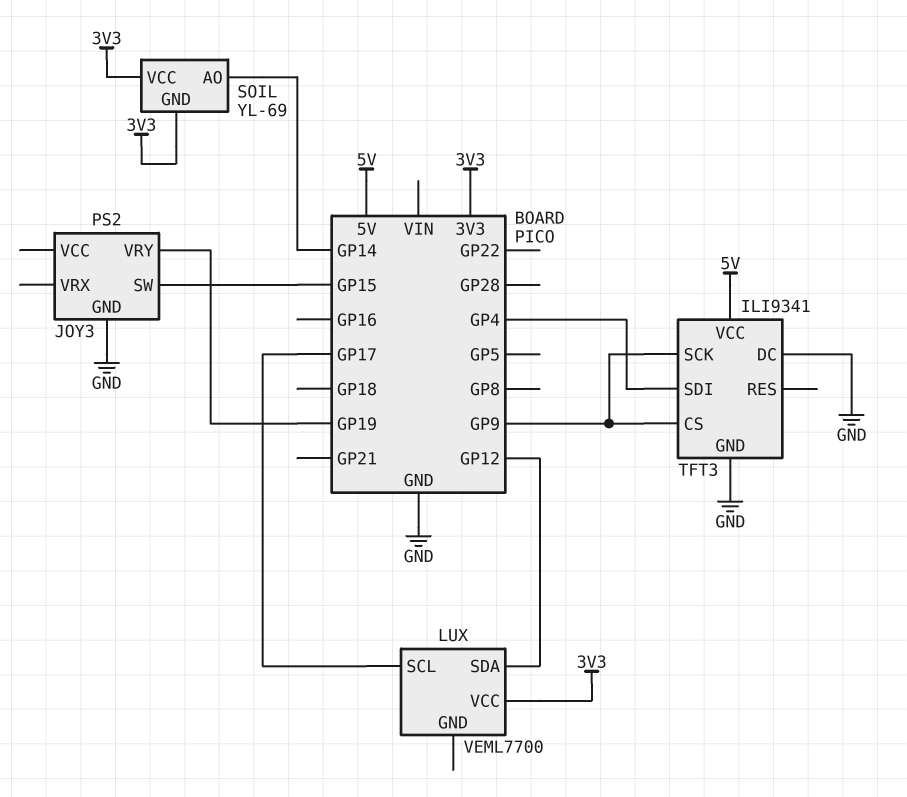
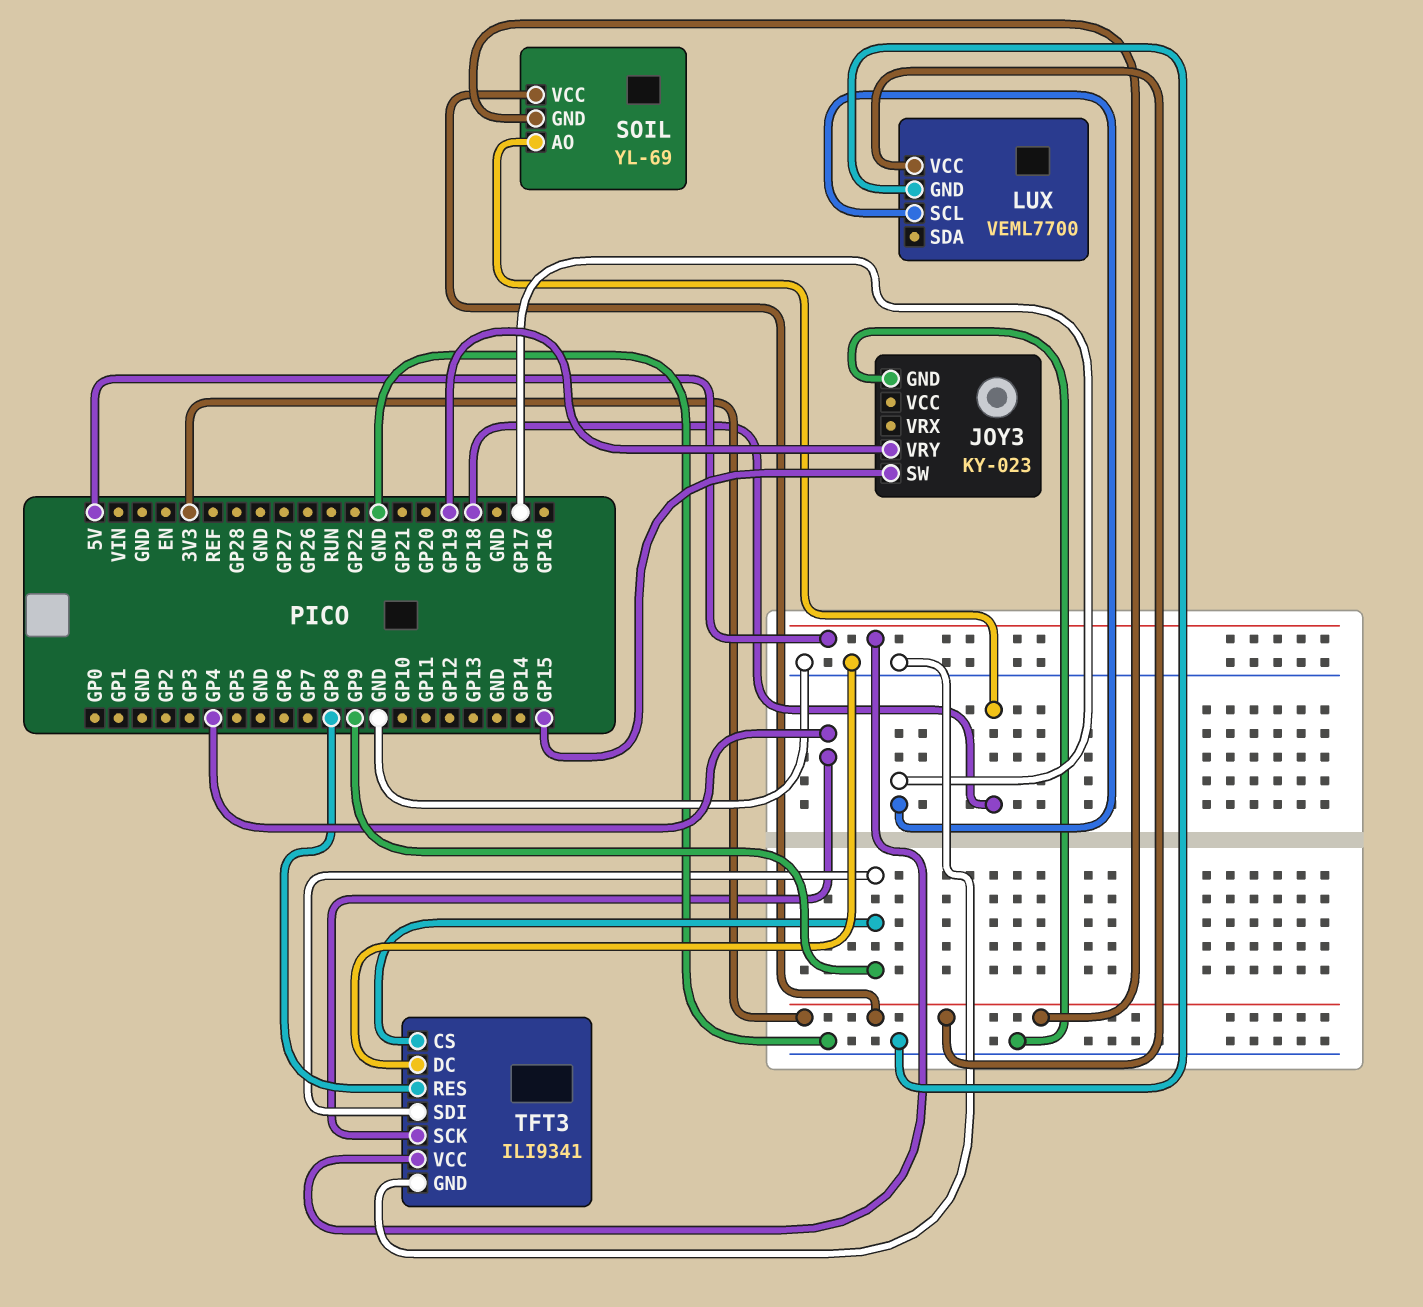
JOY3: PS2 -> KY-023
LUX pin GND: none -> GND
LUX pin SDA: GP12 -> none
SOIL pin AO: GP14 -> GP18
TFT3 pin RES: none -> GP8
TFT3 pin SCK: GP9 -> GP4
TFT3 pin SDI: GP4 -> GP9

